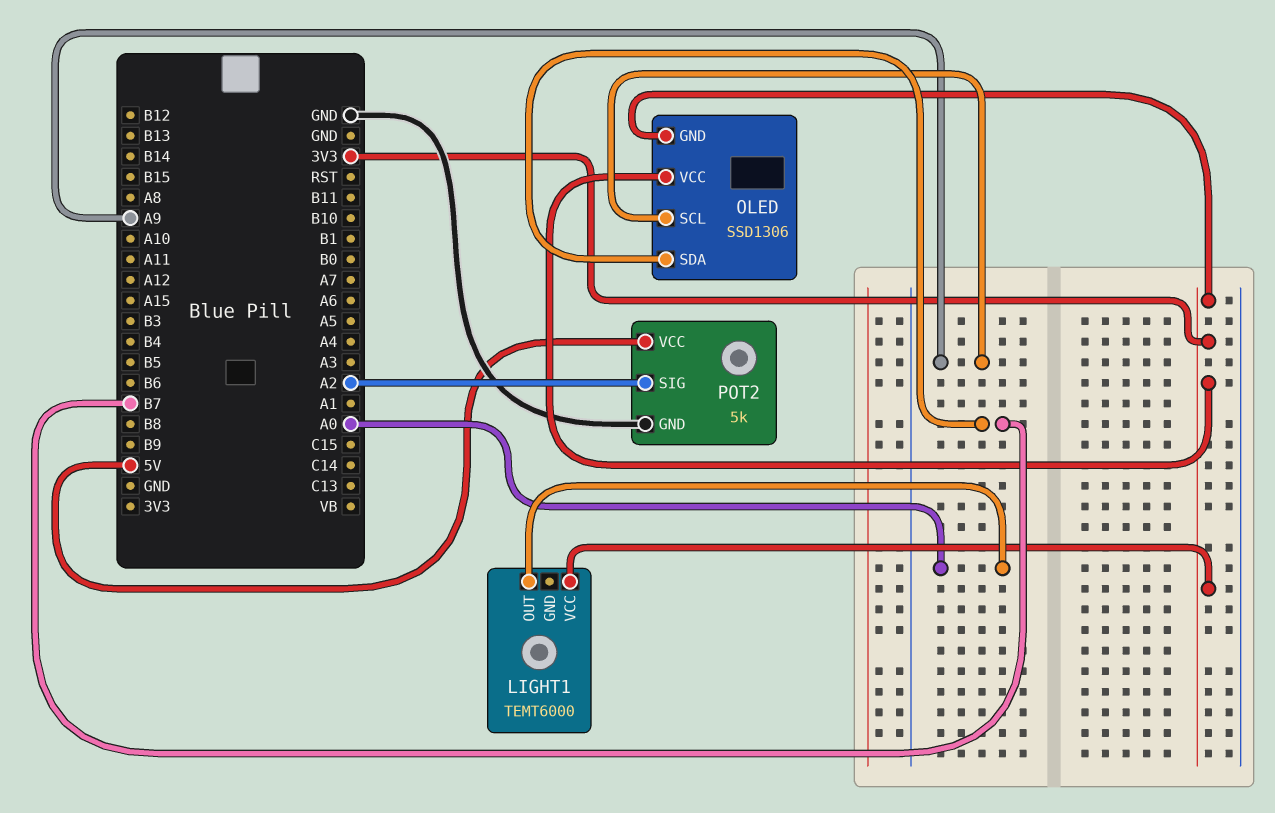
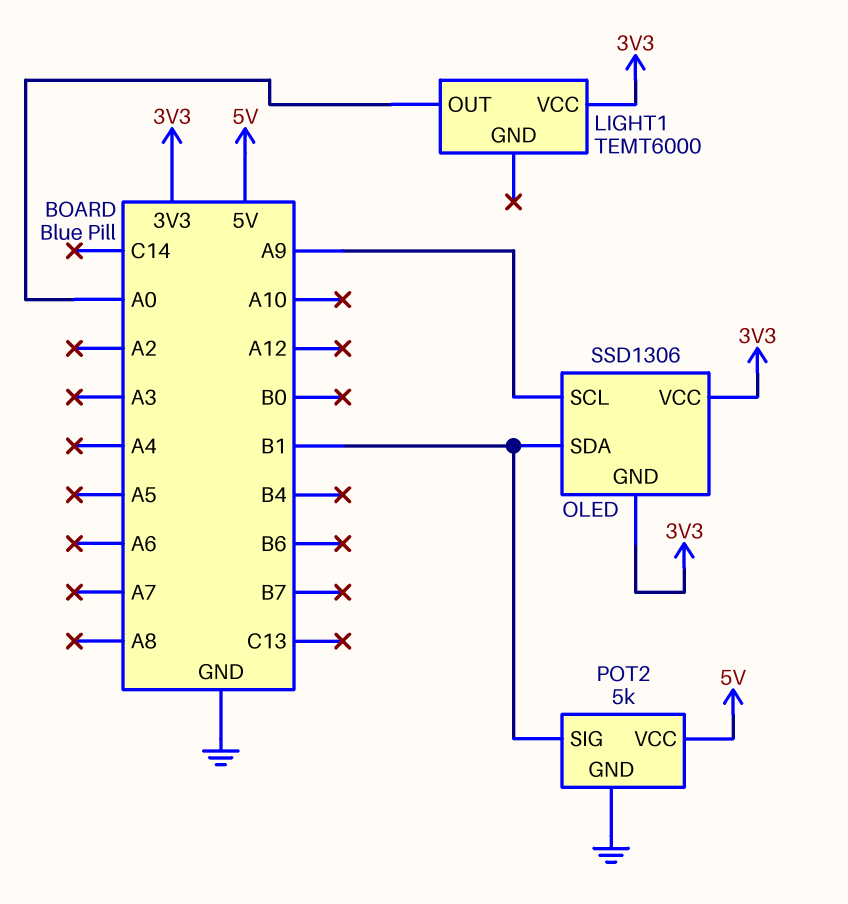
OLED pin SDA: B7 -> B1
POT2 pin SIG: A2 -> B1

